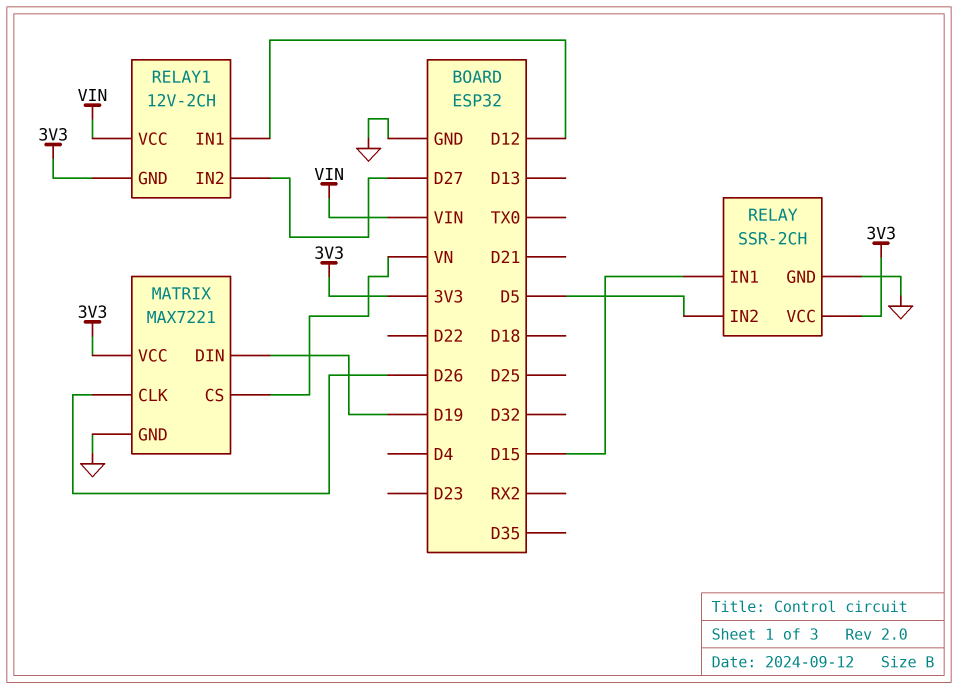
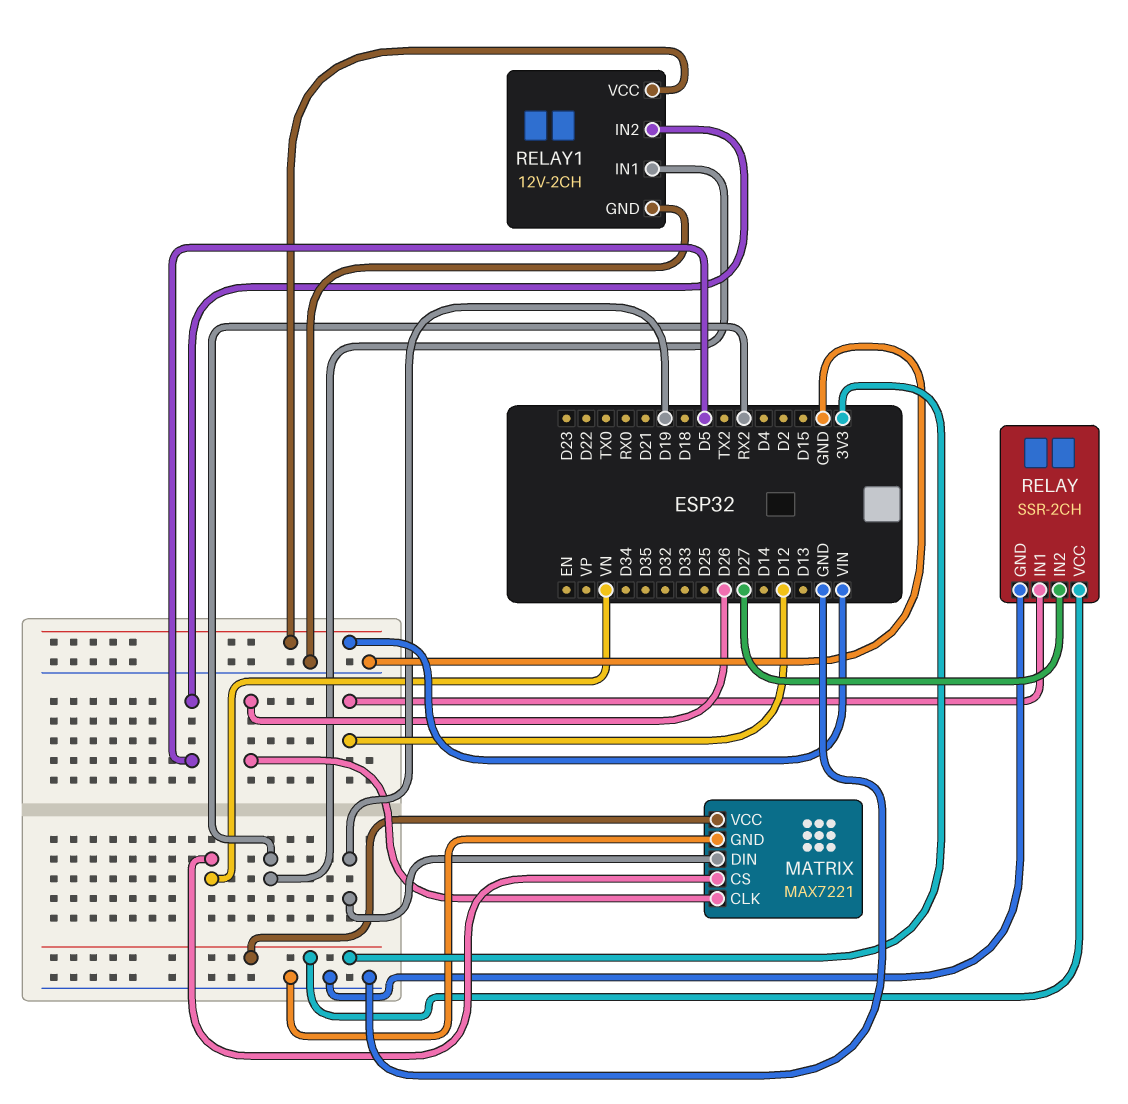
RELAY pin IN1: D15 -> D12
RELAY pin IN2: D5 -> D27
RELAY1 pin GND: 3V3 -> GND
RELAY1 pin IN1: D12 -> RX2
RELAY1 pin IN2: D27 -> D5

